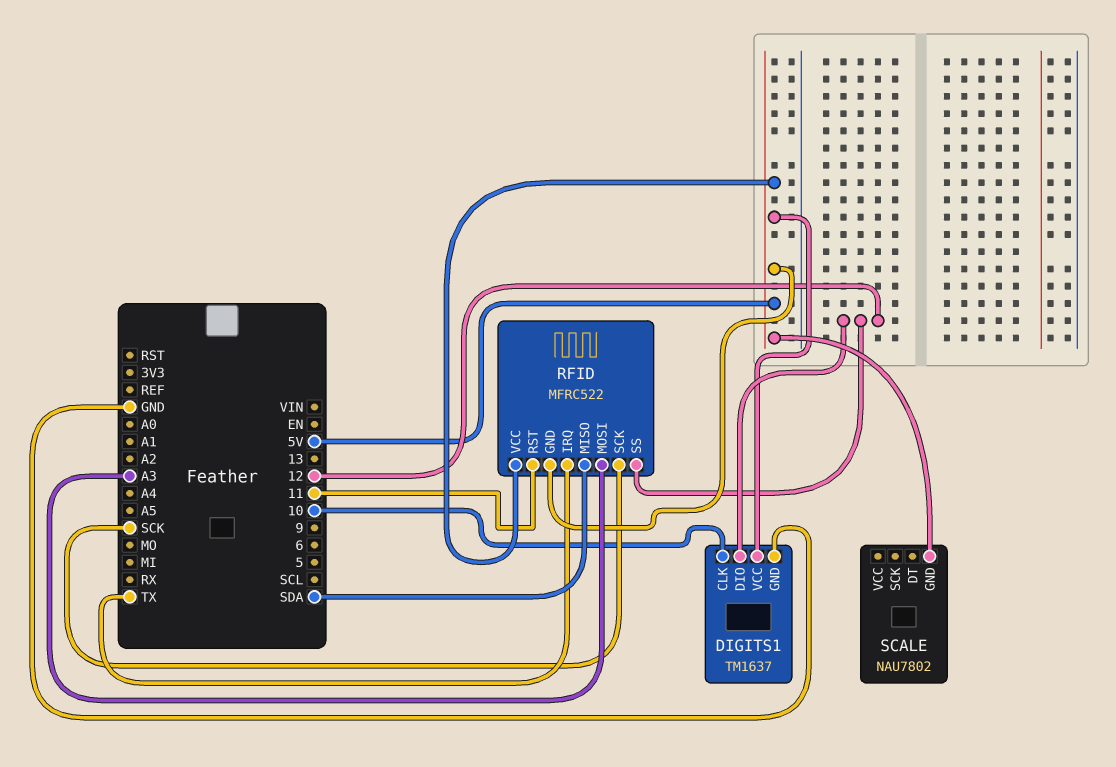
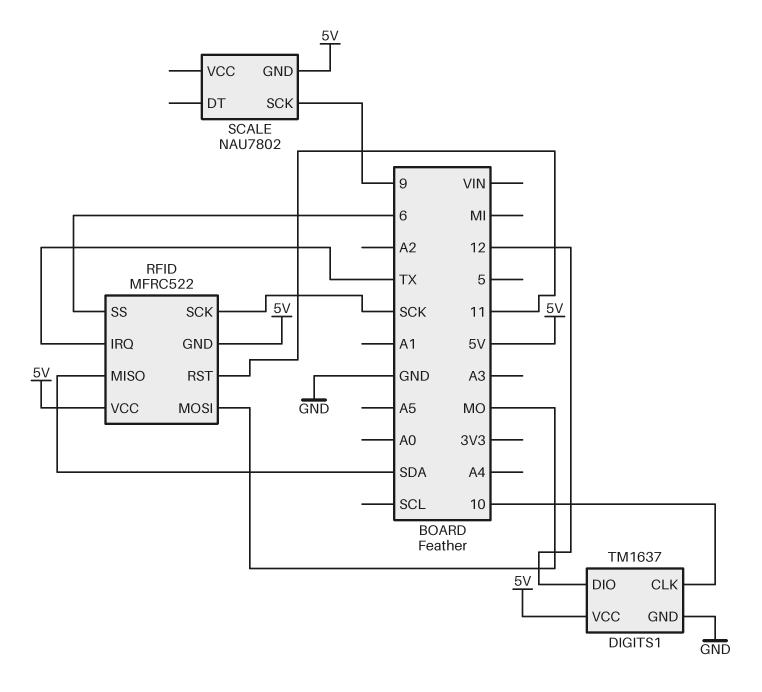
RFID pin MOSI: A3 -> MO
RFID pin SS: 12 -> 6
SCALE pin SCK: none -> 9

